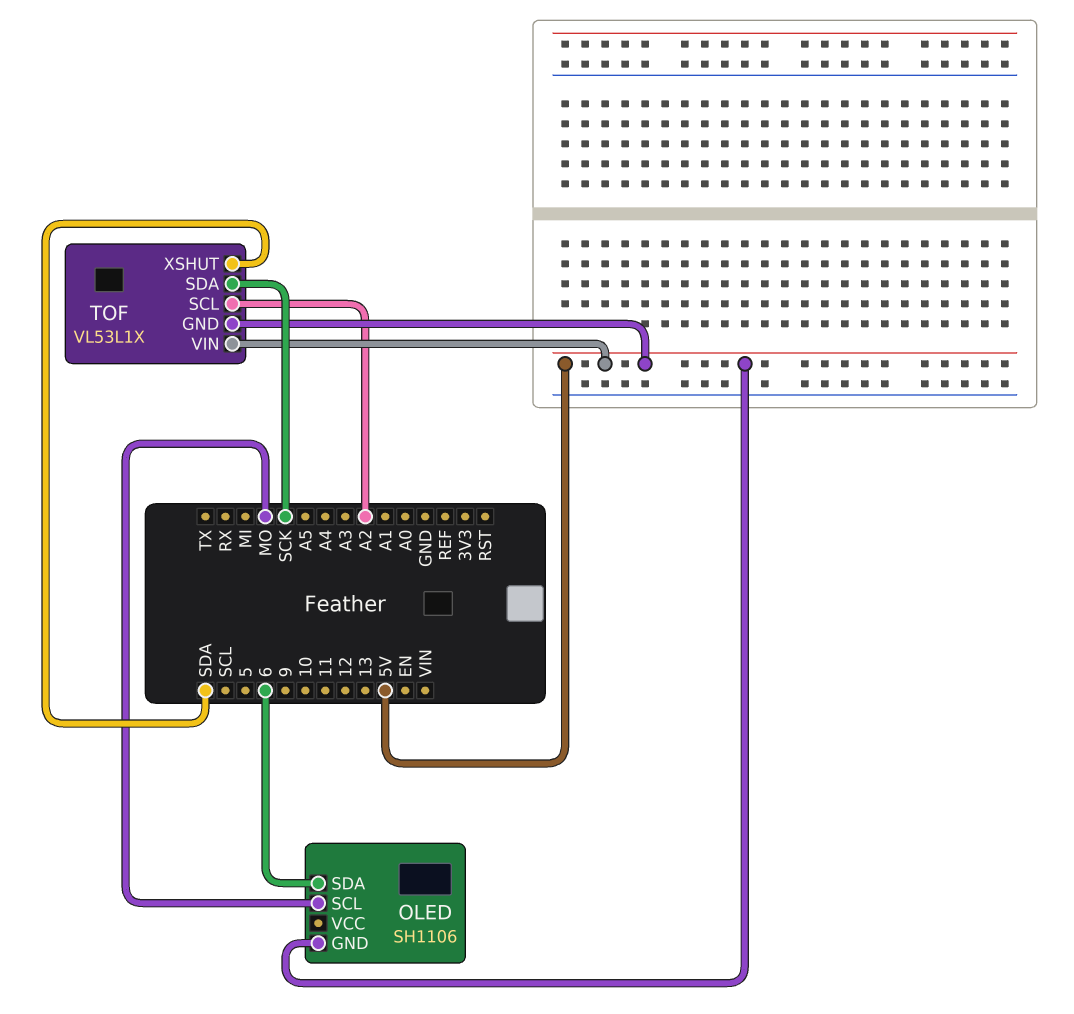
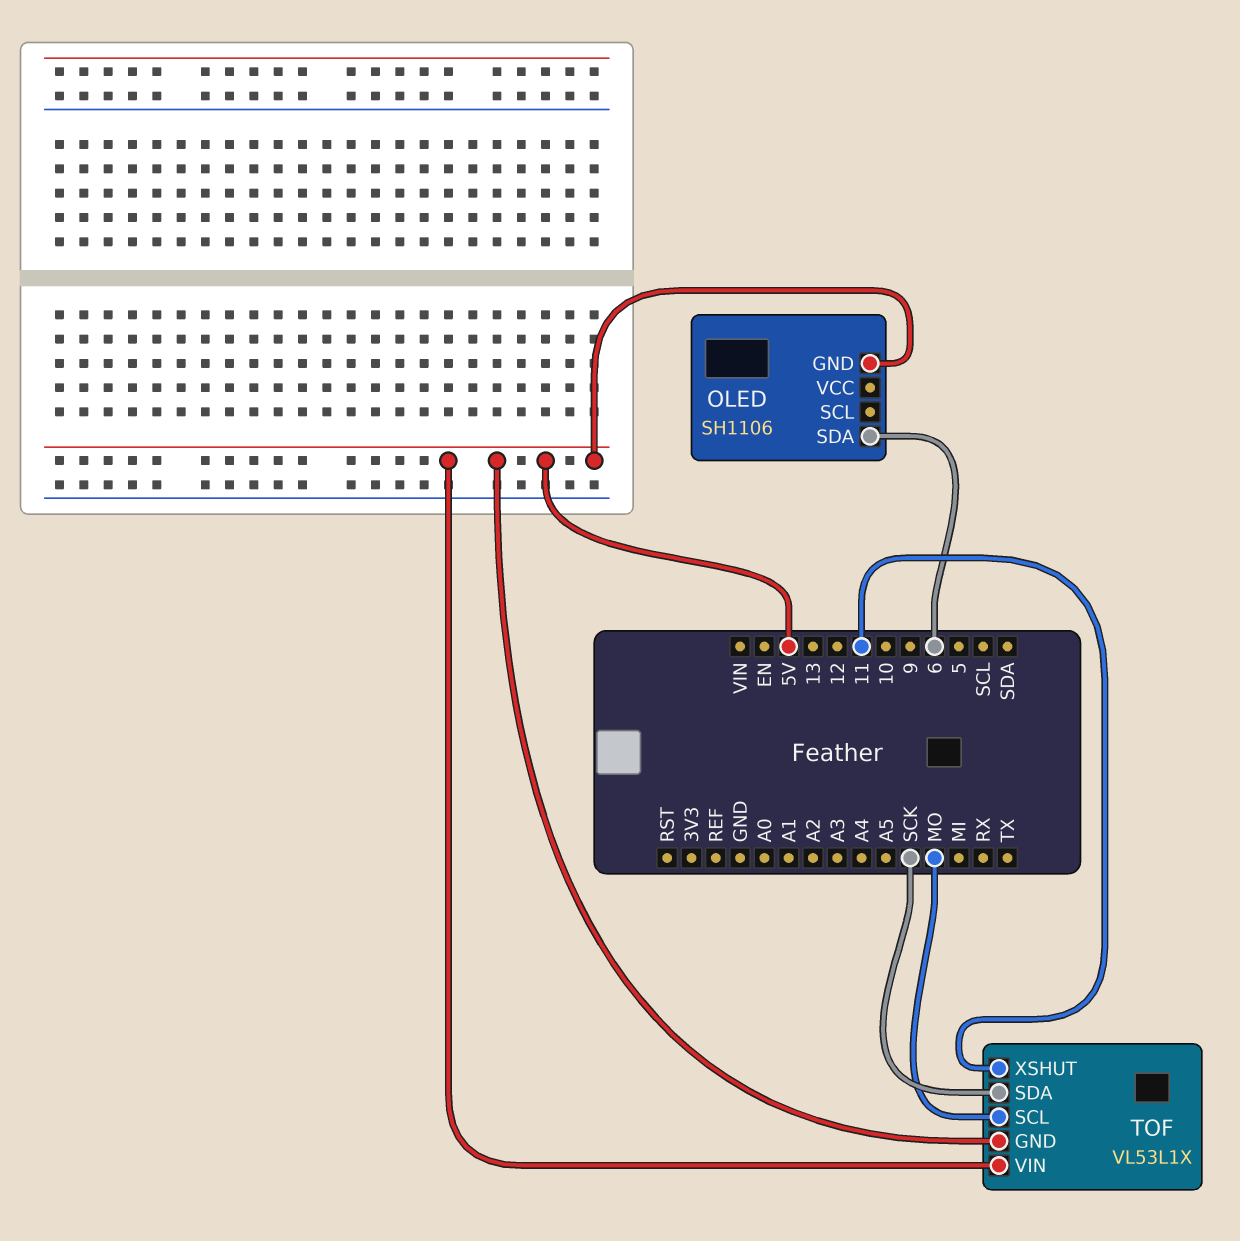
OLED pin SCL: MO -> none
TOF pin SCL: A2 -> MO
TOF pin XSHUT: SDA -> 11

